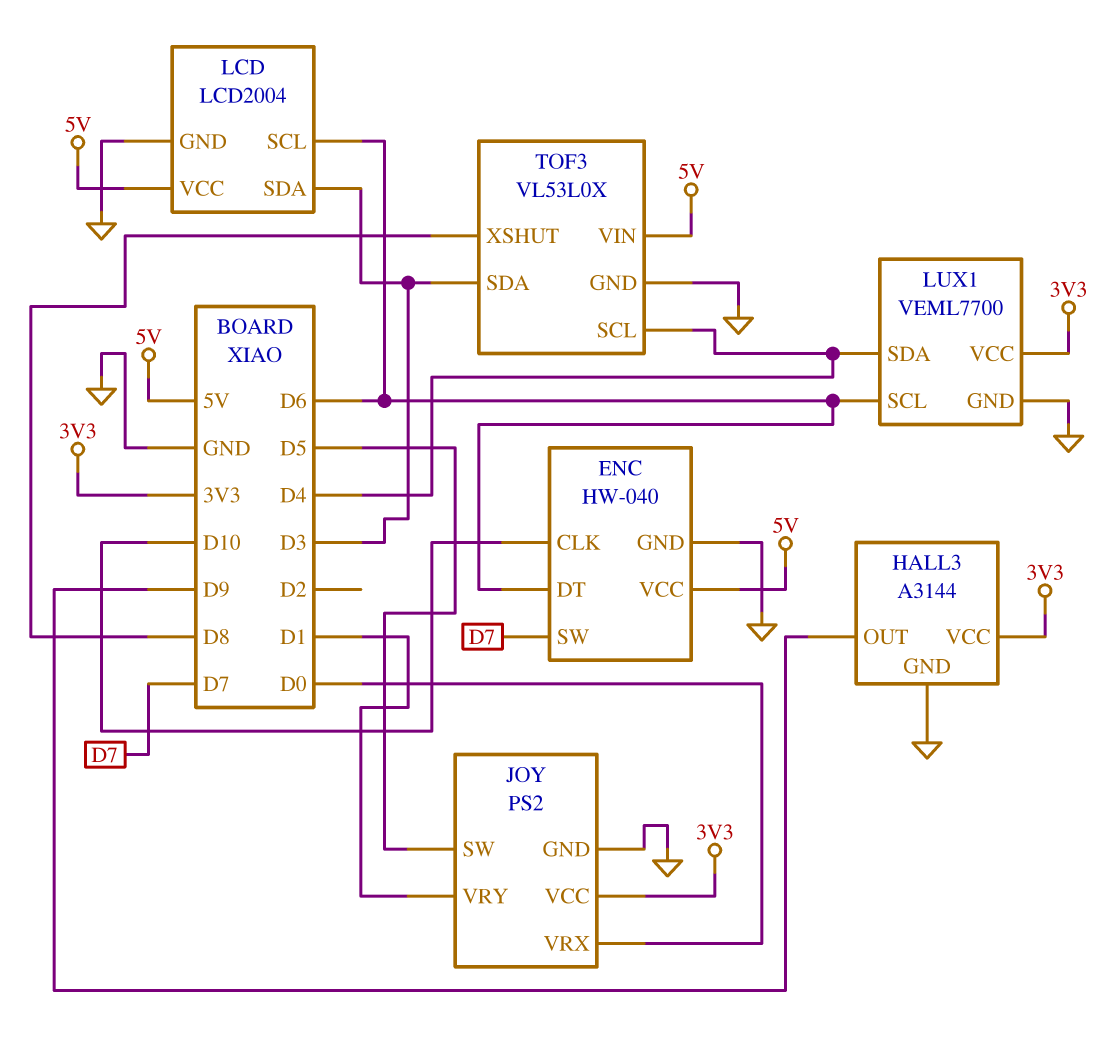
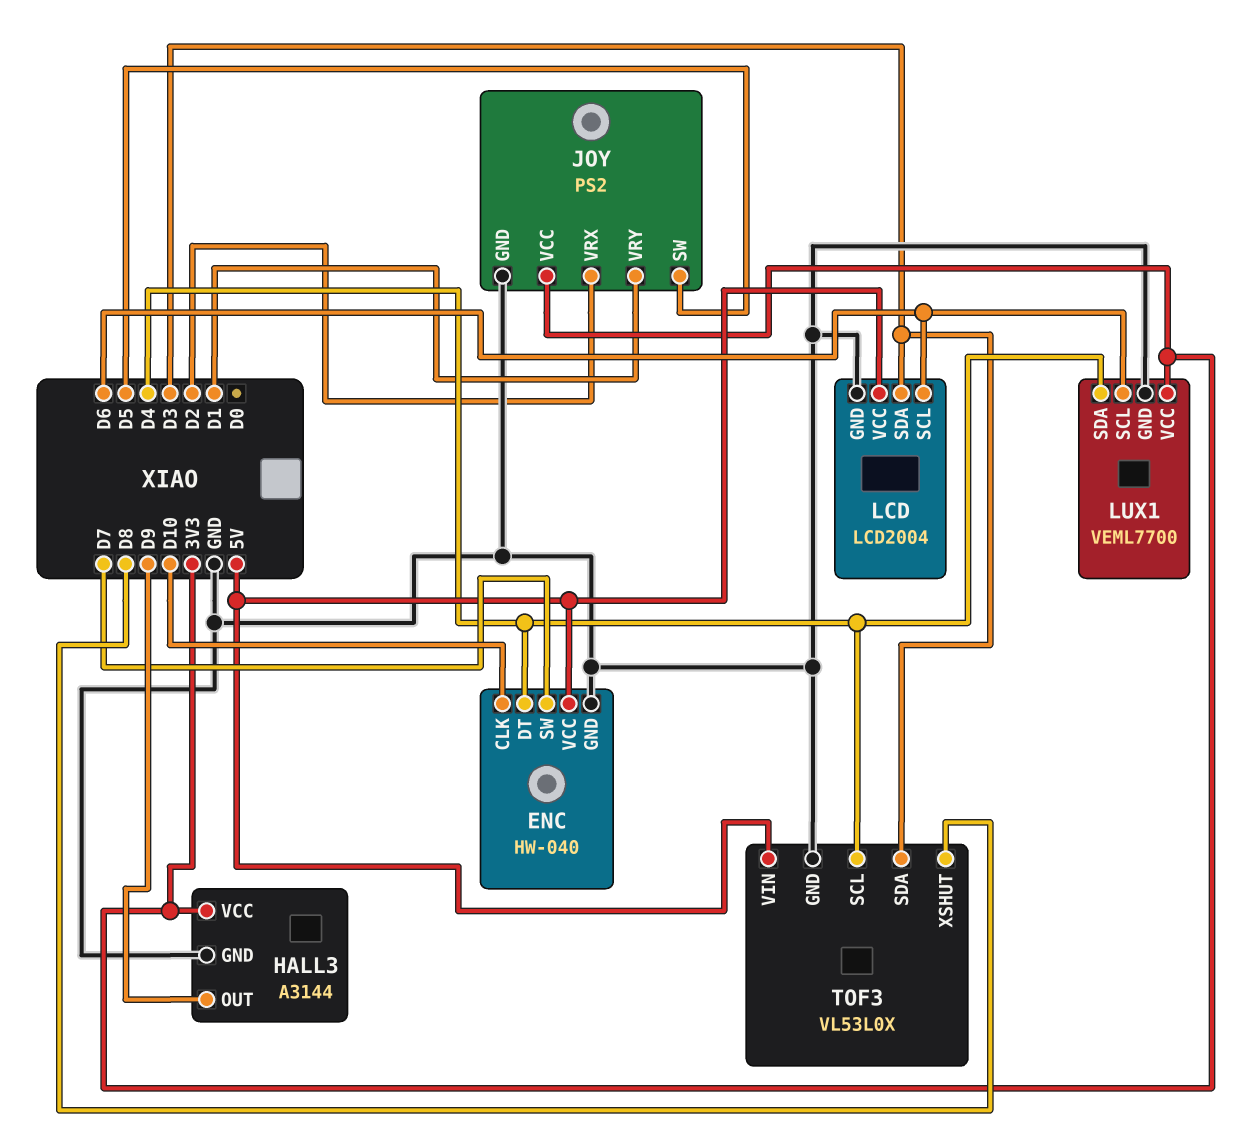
ENC pin DT: D6 -> D4
JOY pin VRX: D0 -> D2

